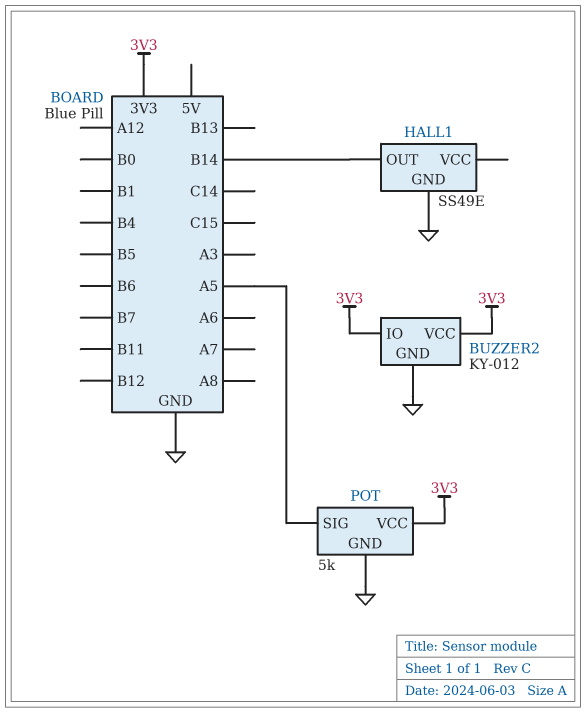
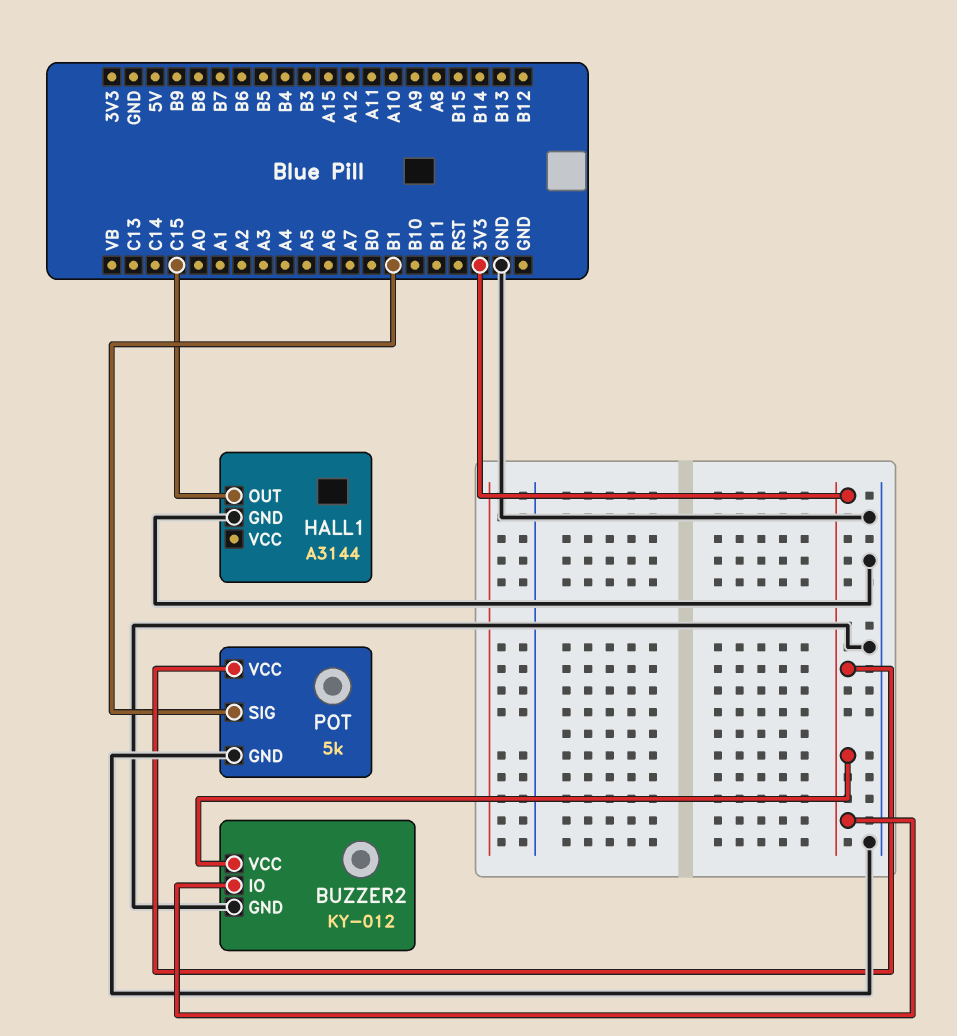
HALL1: SS49E -> A3144
HALL1 pin OUT: B14 -> C15
POT pin SIG: A5 -> B1

